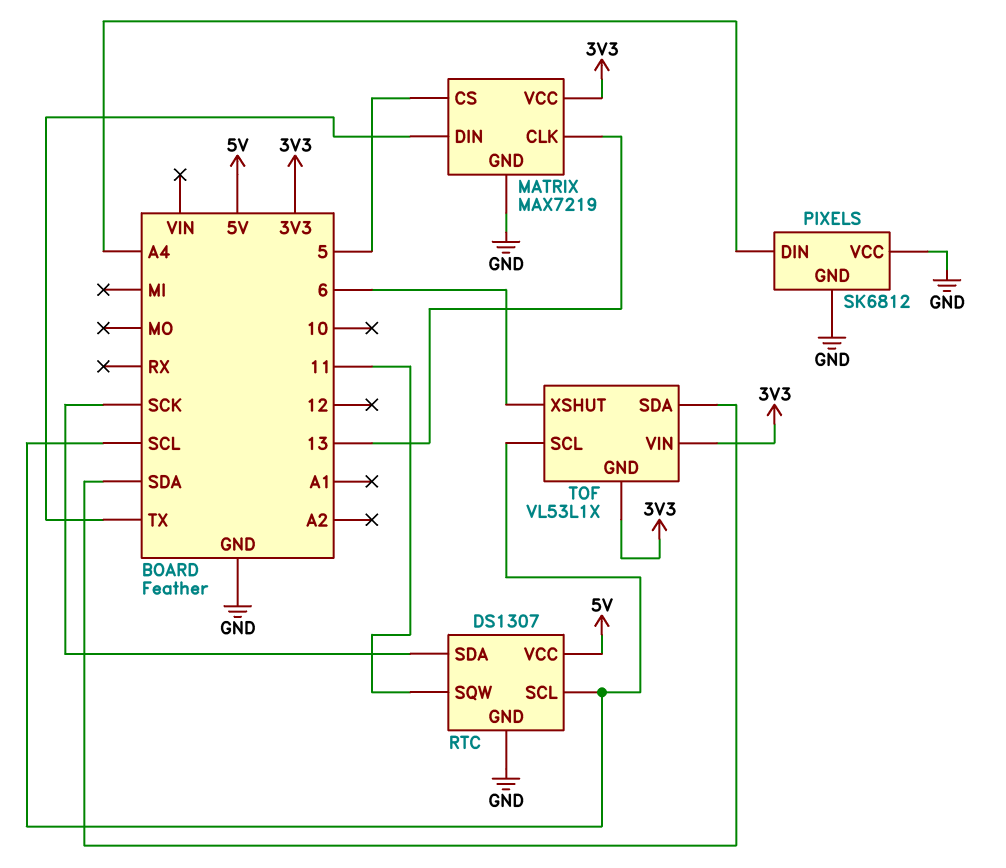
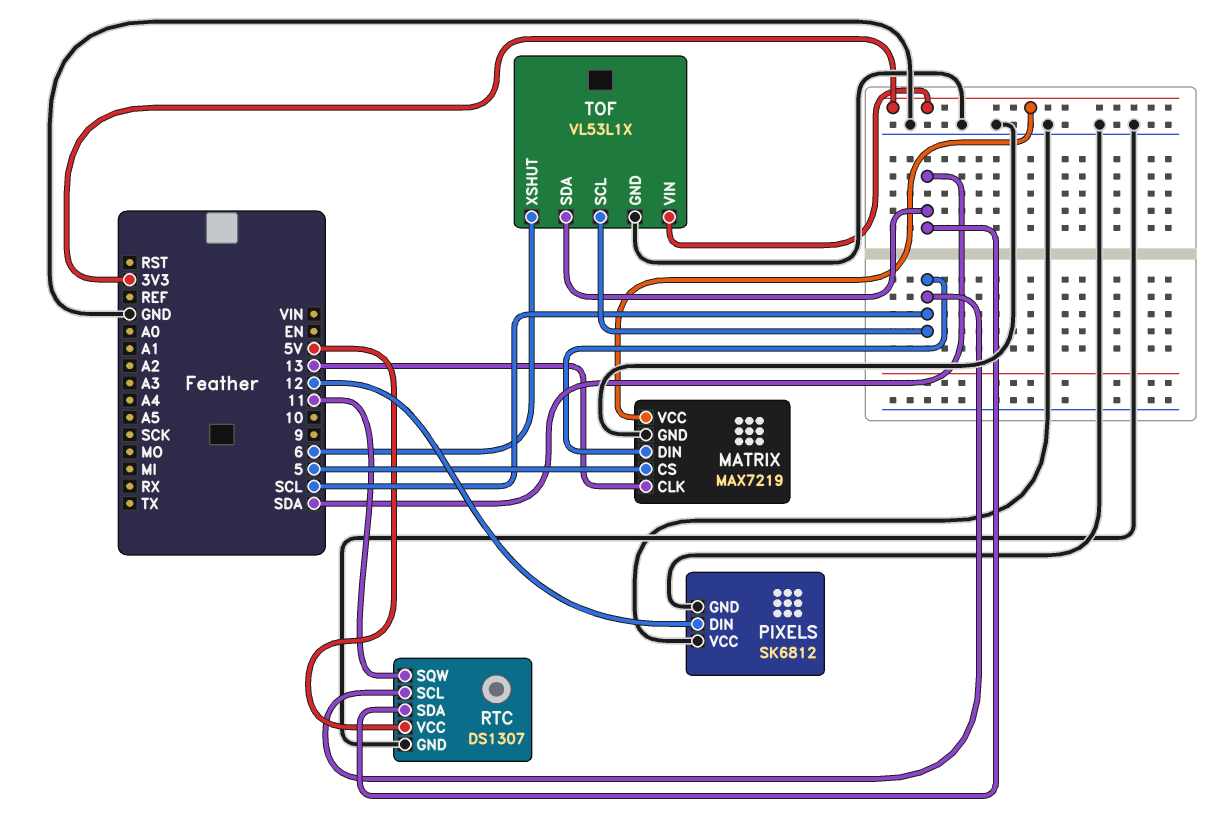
MATRIX pin DIN: TX -> SCL
PIXELS pin DIN: A4 -> 12
RTC pin SDA: SCK -> SDA
TOF pin GND: 3V3 -> GND

